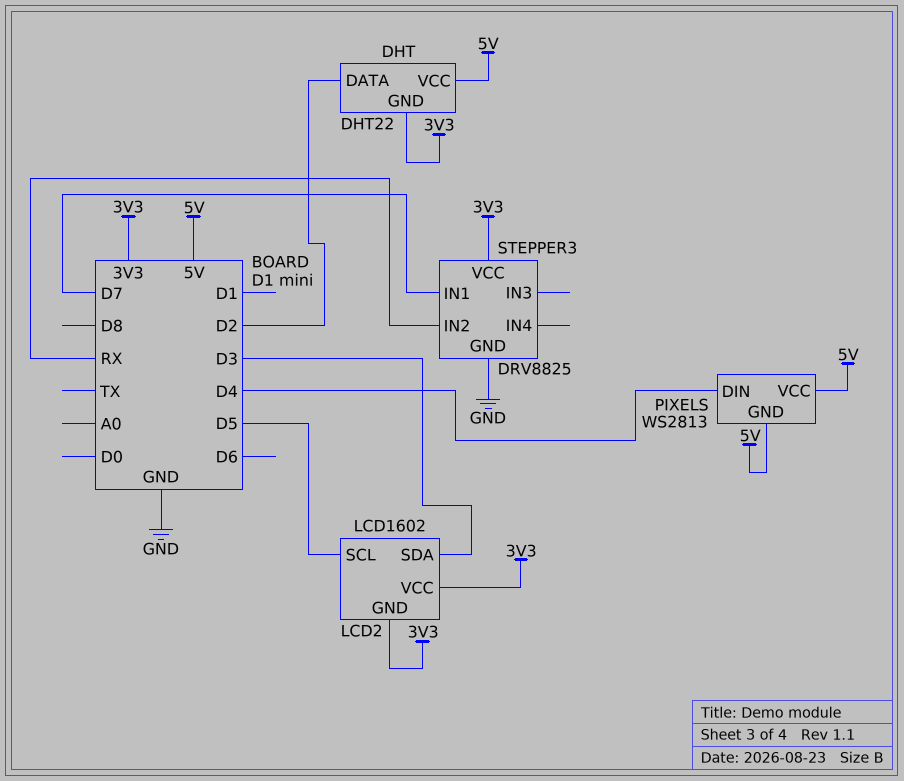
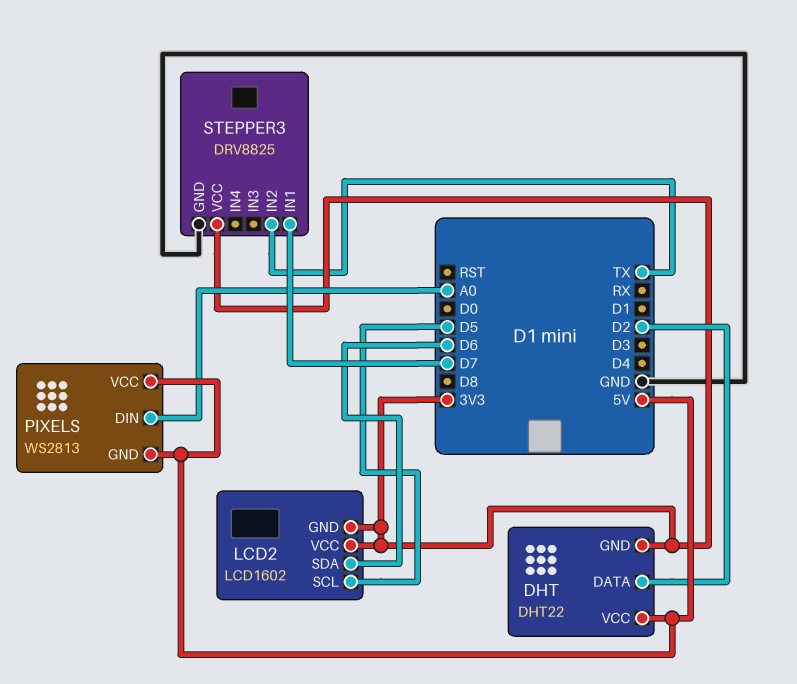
LCD2 pin SDA: D3 -> D6
PIXELS pin DIN: D4 -> A0
STEPPER3 pin IN2: RX -> TX

